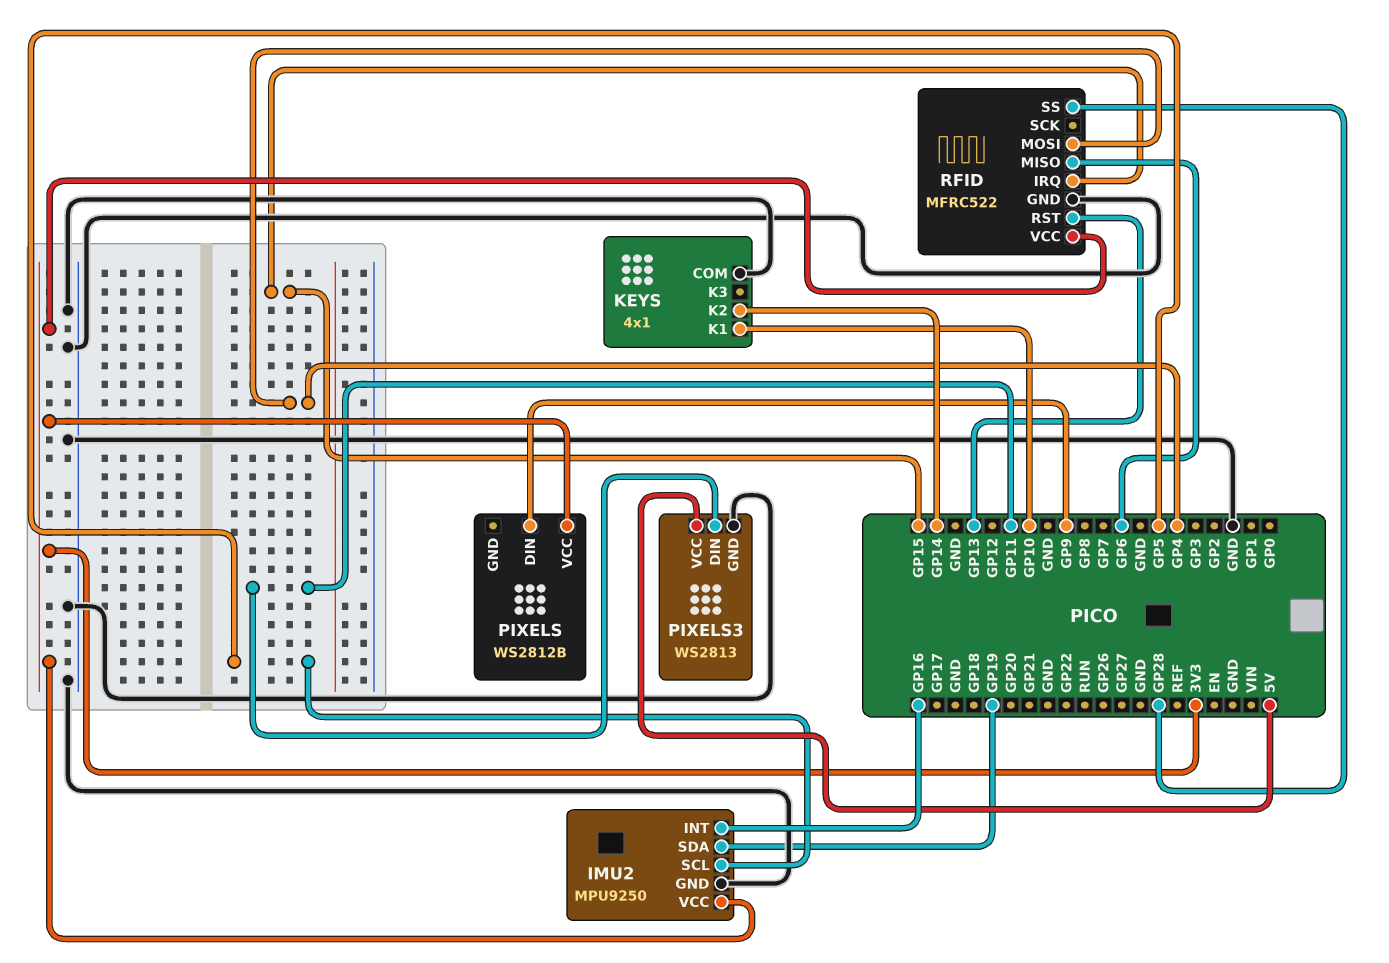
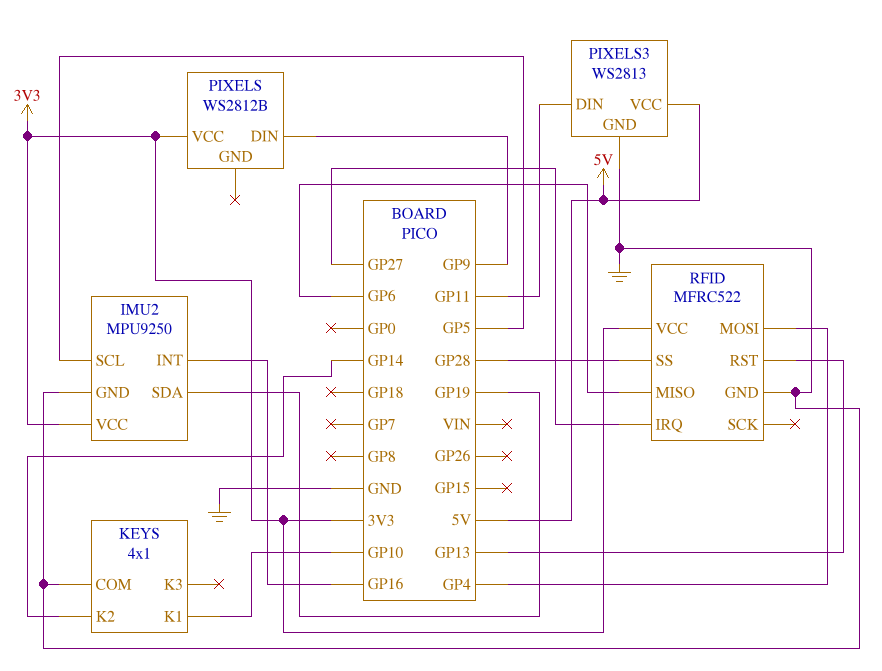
RFID pin IRQ: GP15 -> GP27

